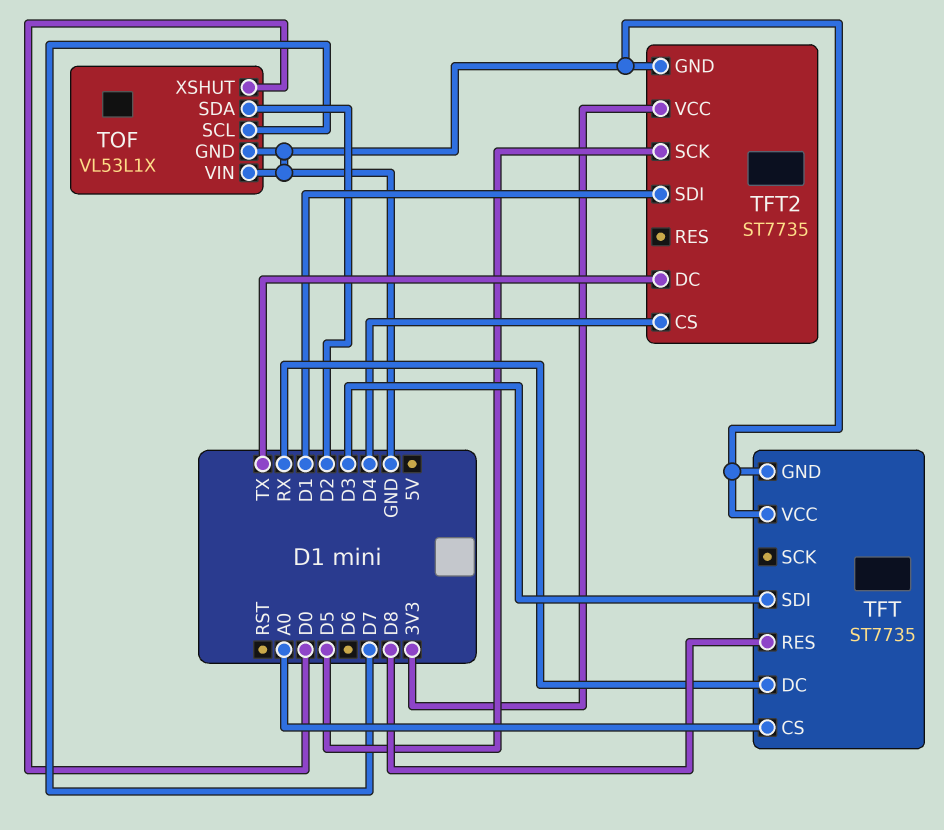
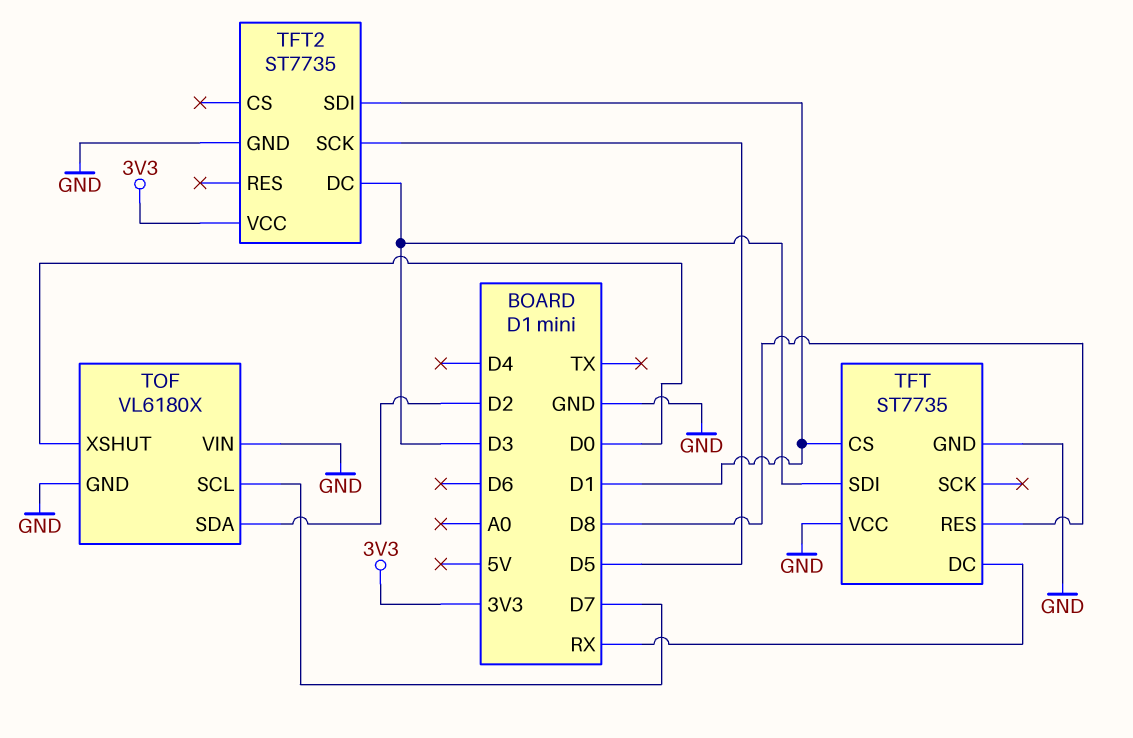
TFT pin CS: A0 -> D1
TFT2 pin CS: D4 -> none
TFT2 pin DC: TX -> D3
TOF: VL53L1X -> VL6180X

